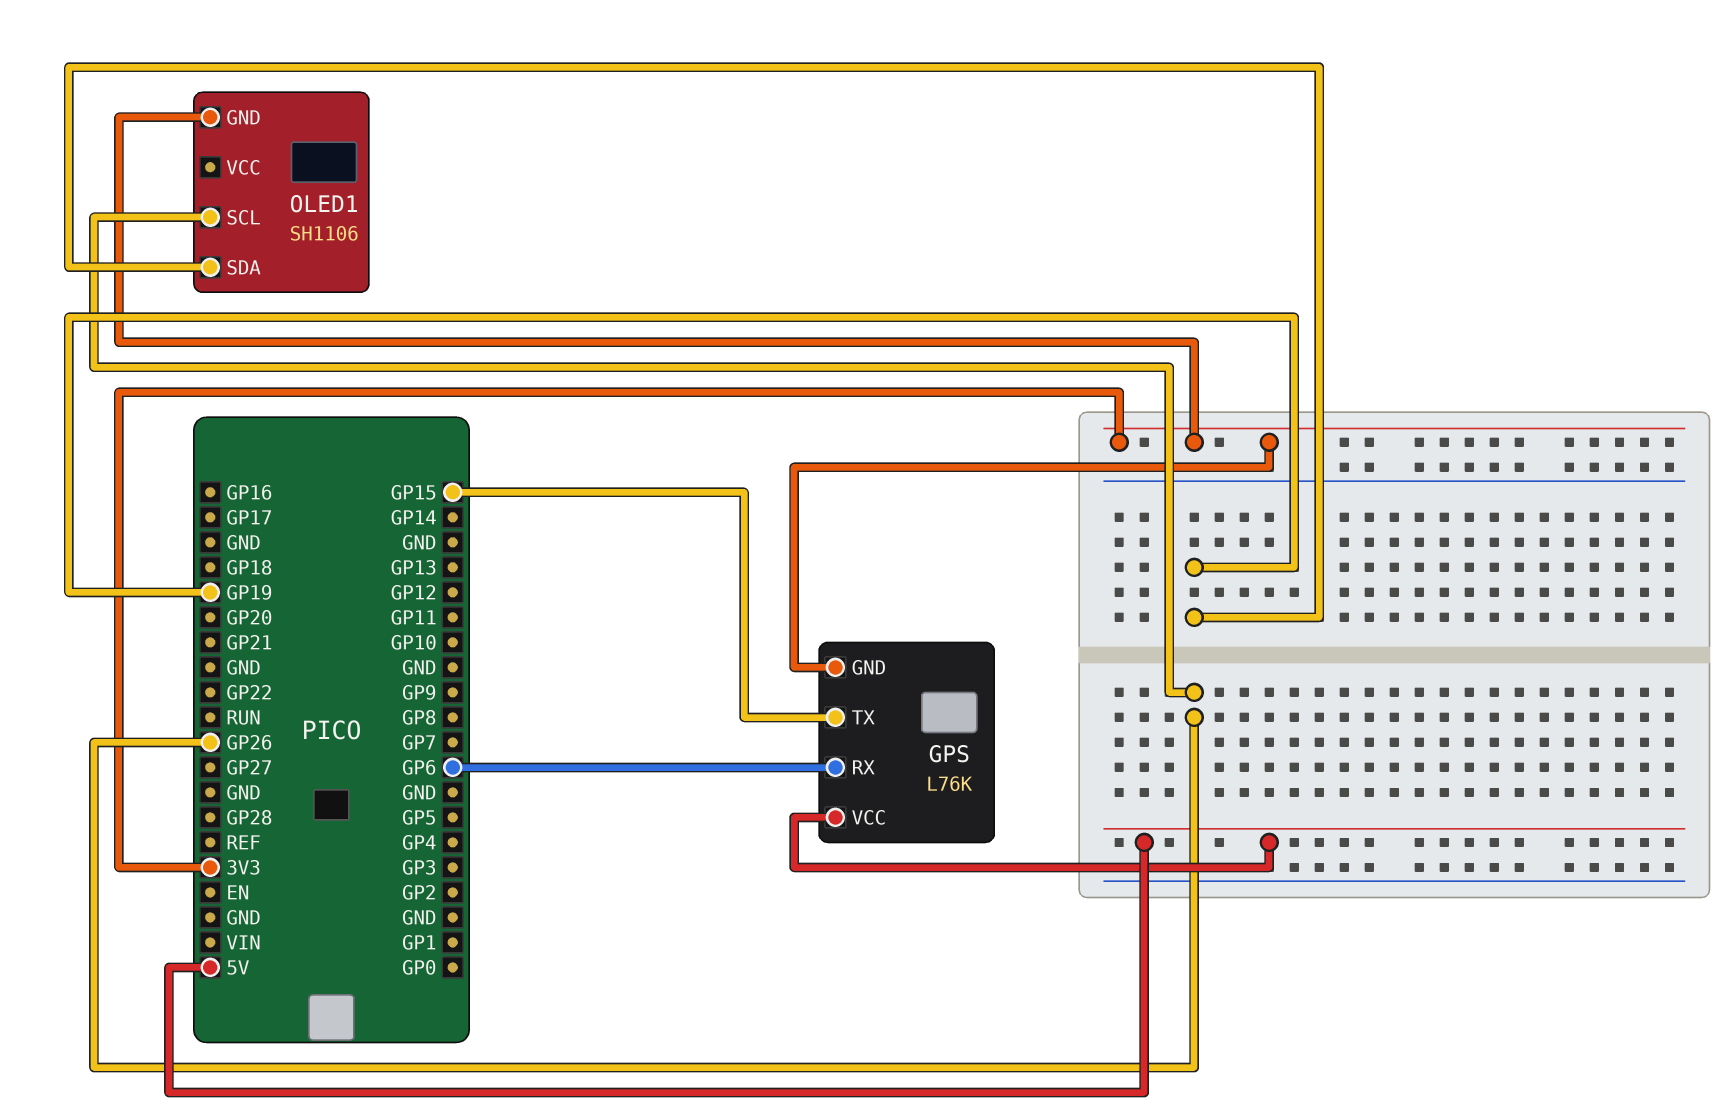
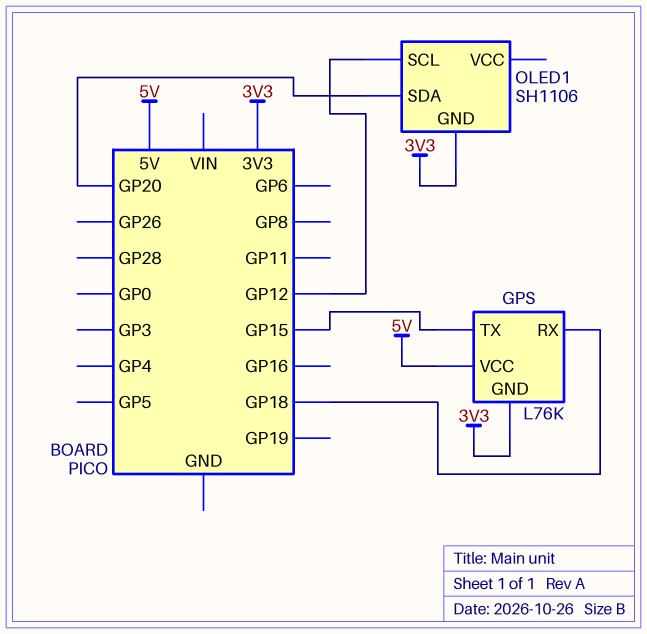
GPS pin RX: GP6 -> GP18
OLED1 pin SCL: GP26 -> GP12
OLED1 pin SDA: GP19 -> GP20

